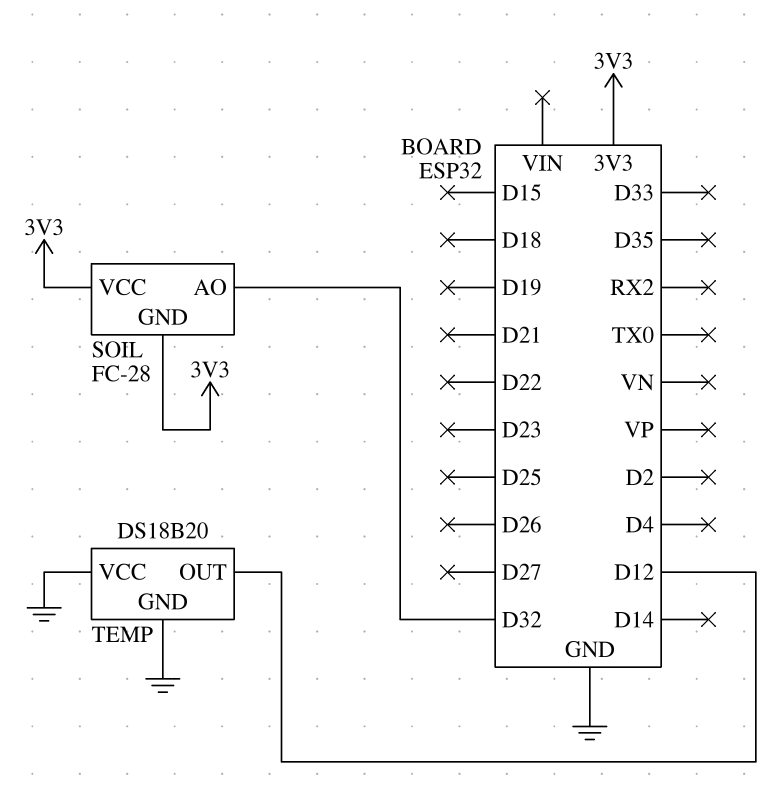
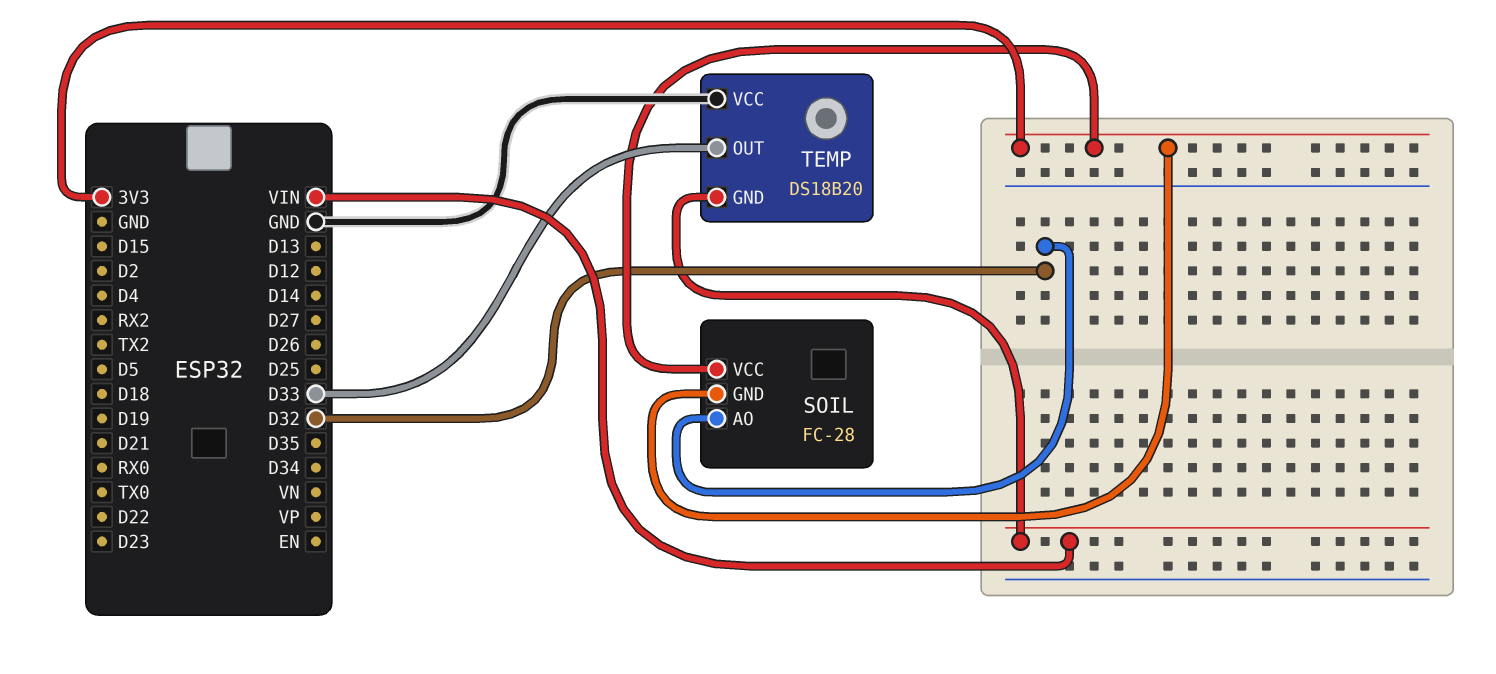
TEMP pin GND: GND -> VIN
TEMP pin OUT: D12 -> D33

